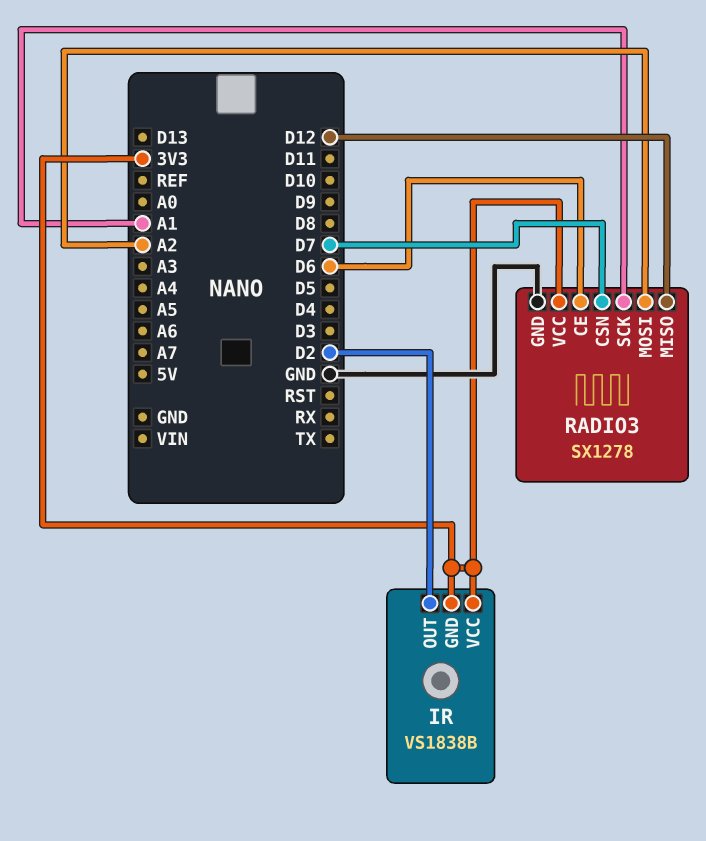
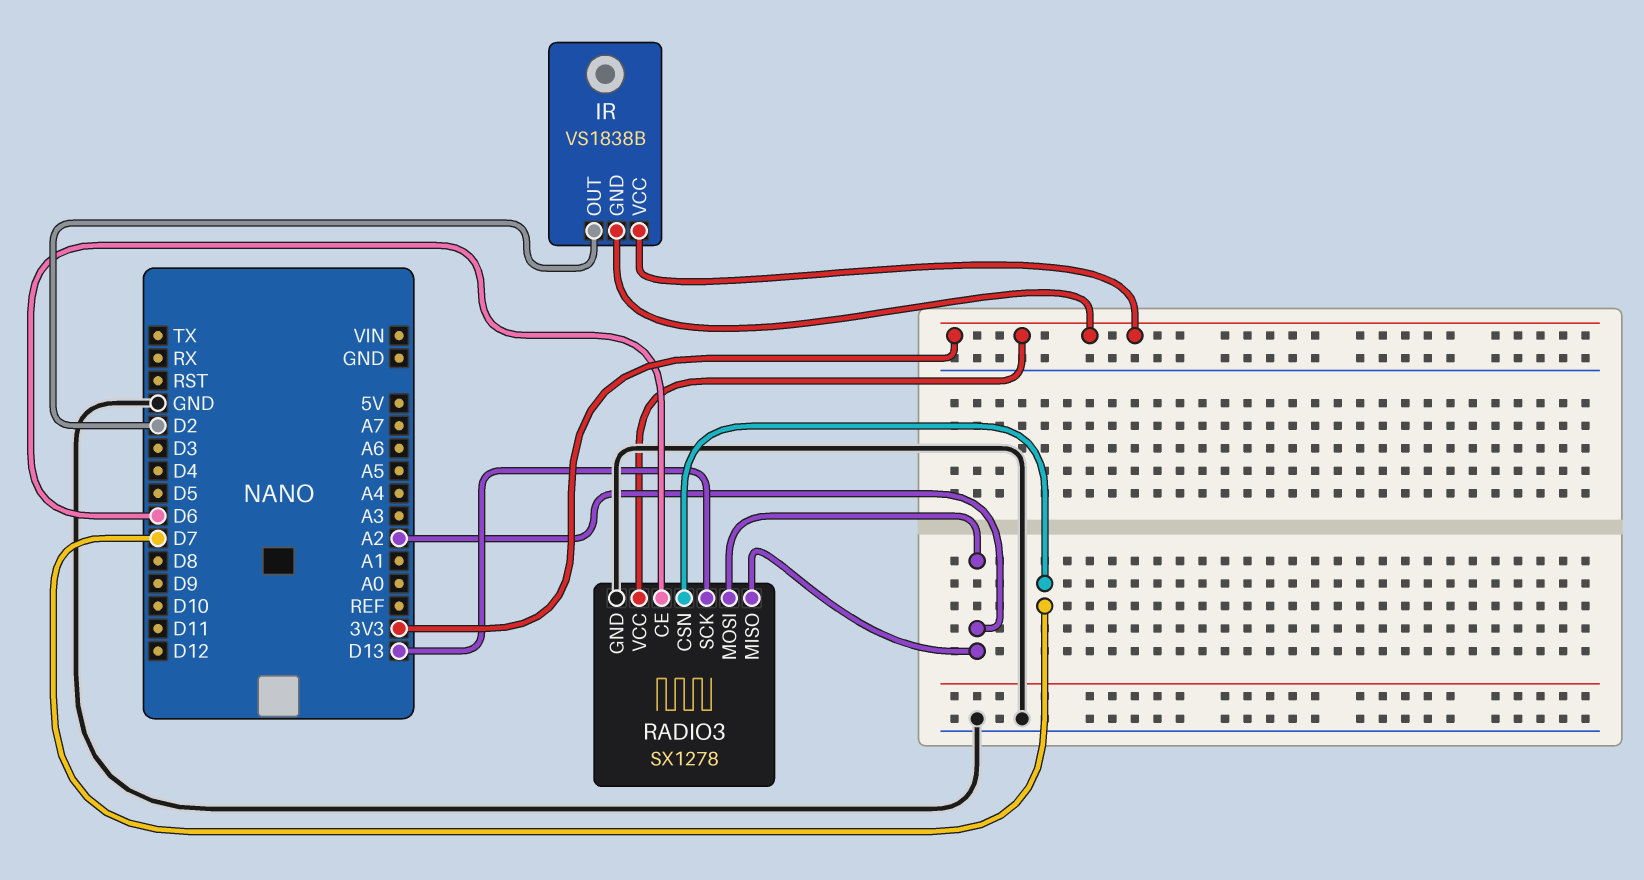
RADIO3 pin MISO: D12 -> A2
RADIO3 pin SCK: A1 -> D13

